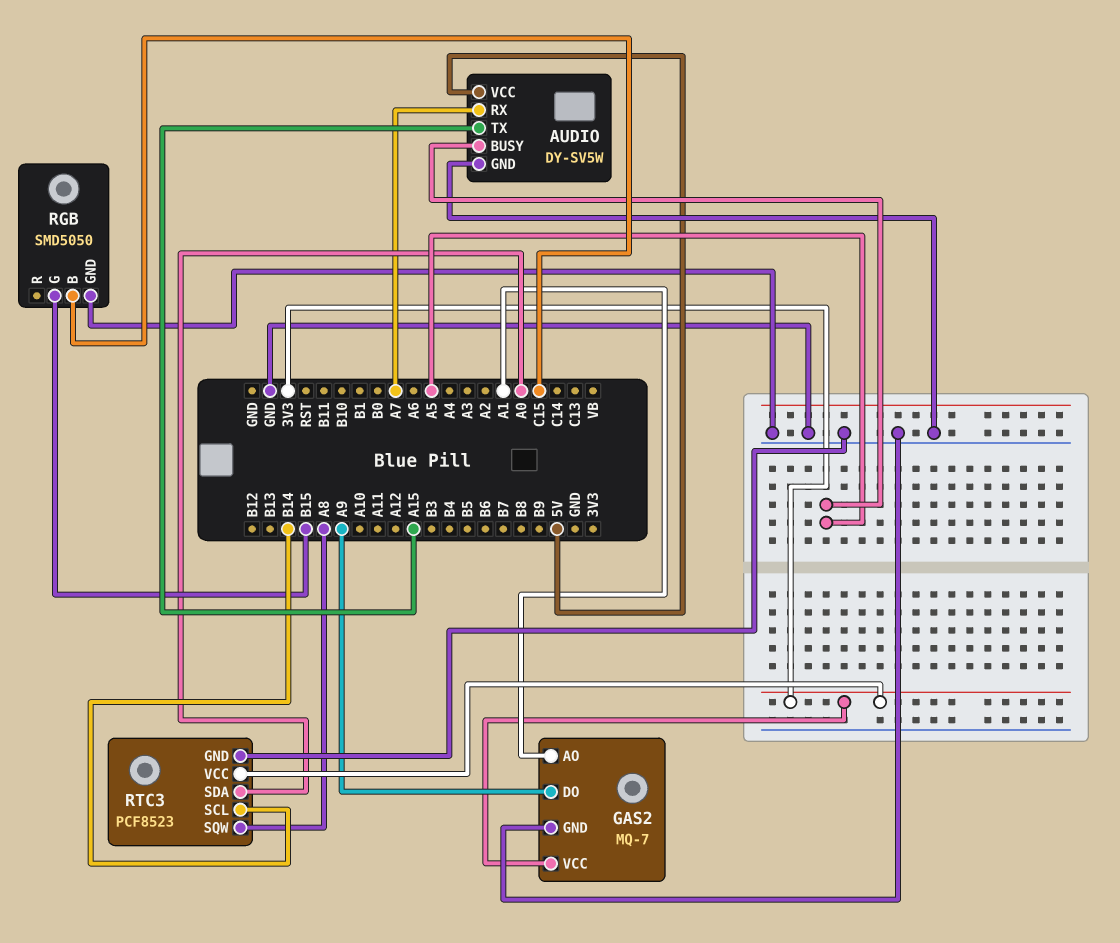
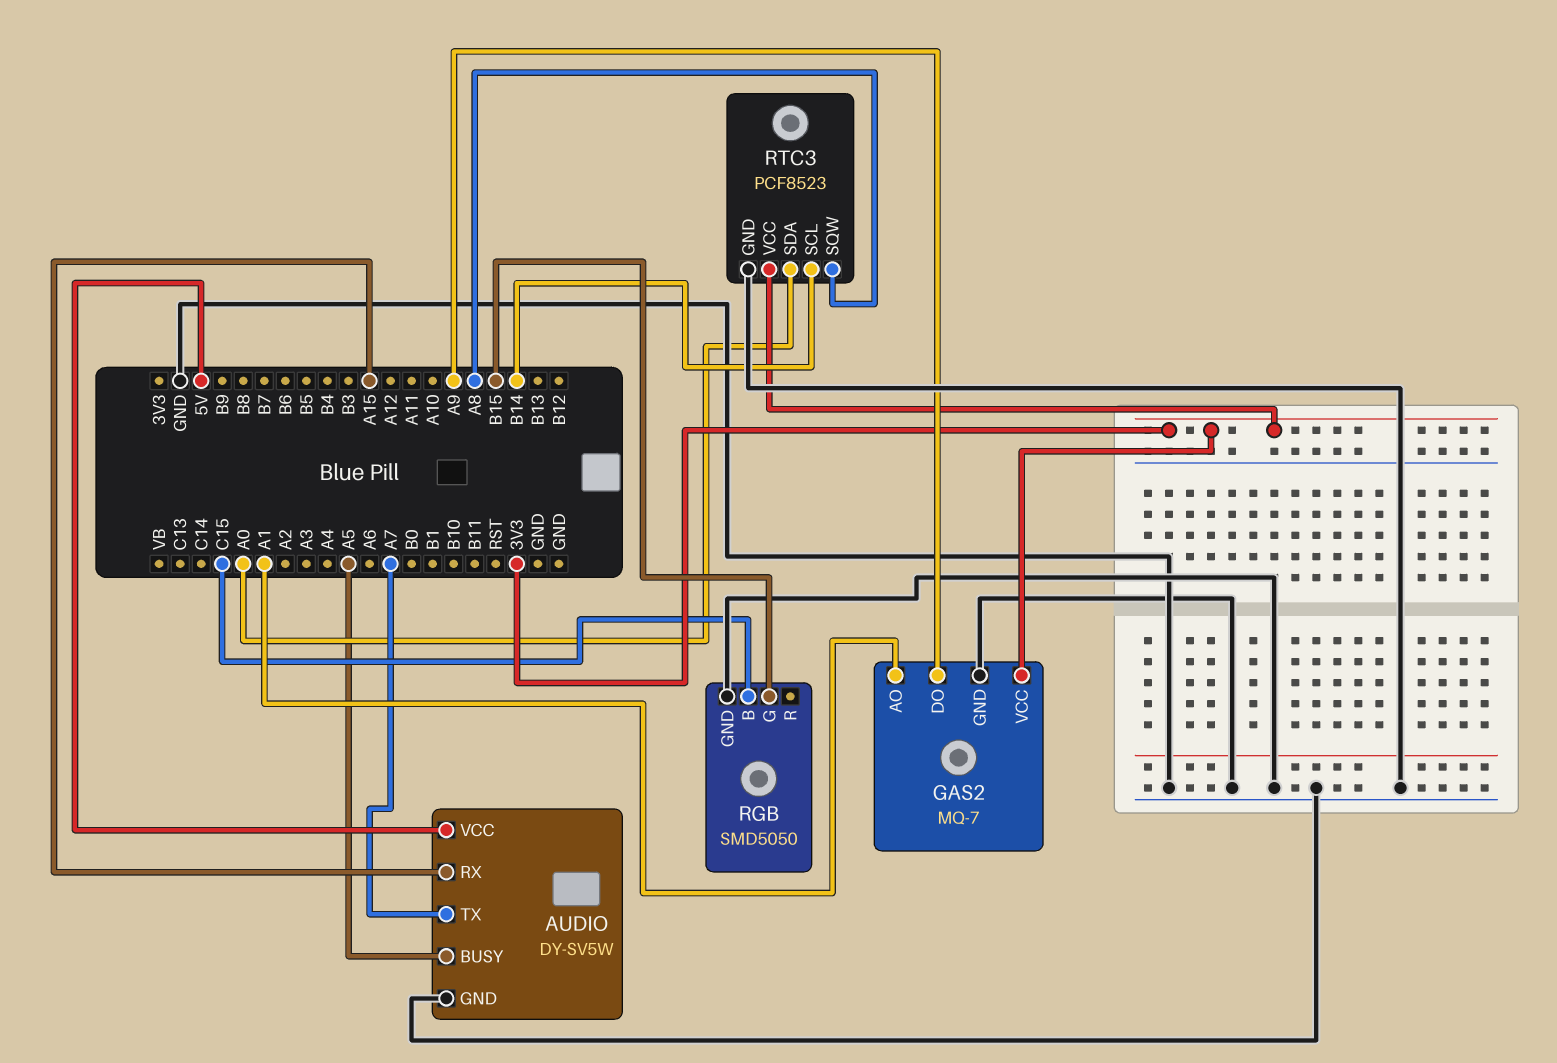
AUDIO pin RX: A7 -> A15
AUDIO pin TX: A15 -> A7

